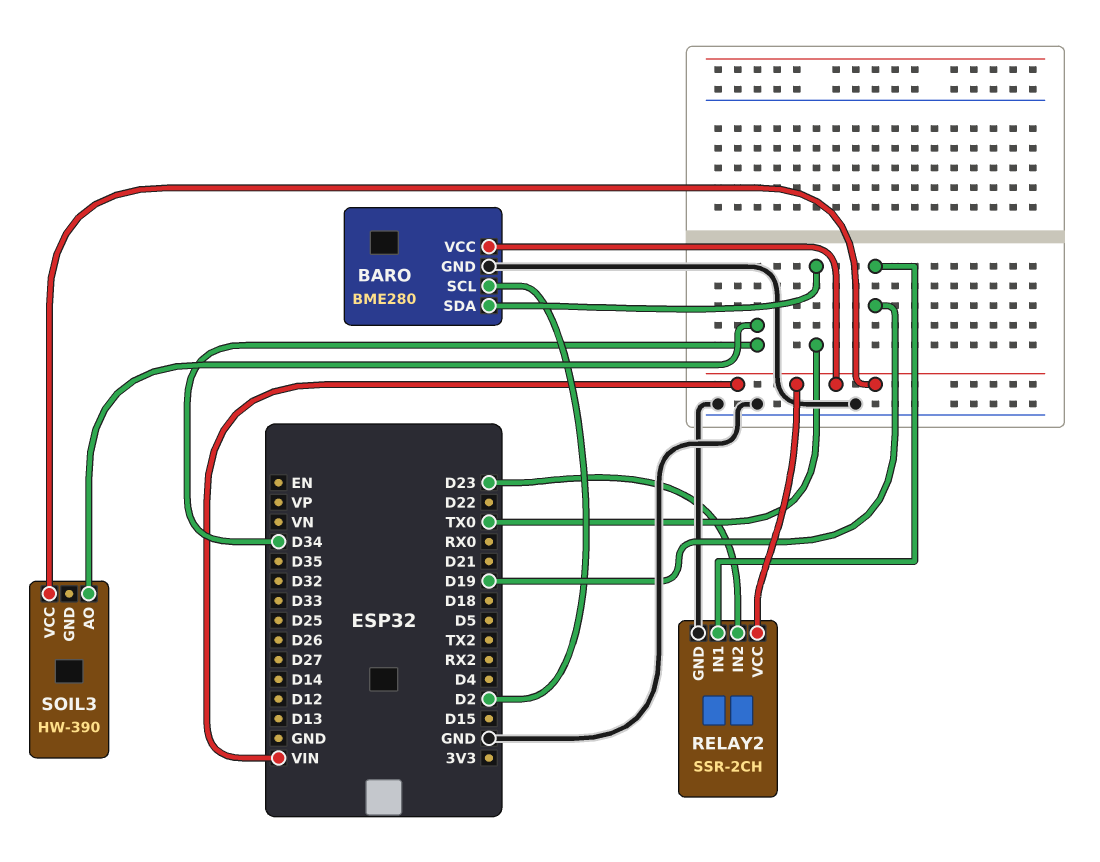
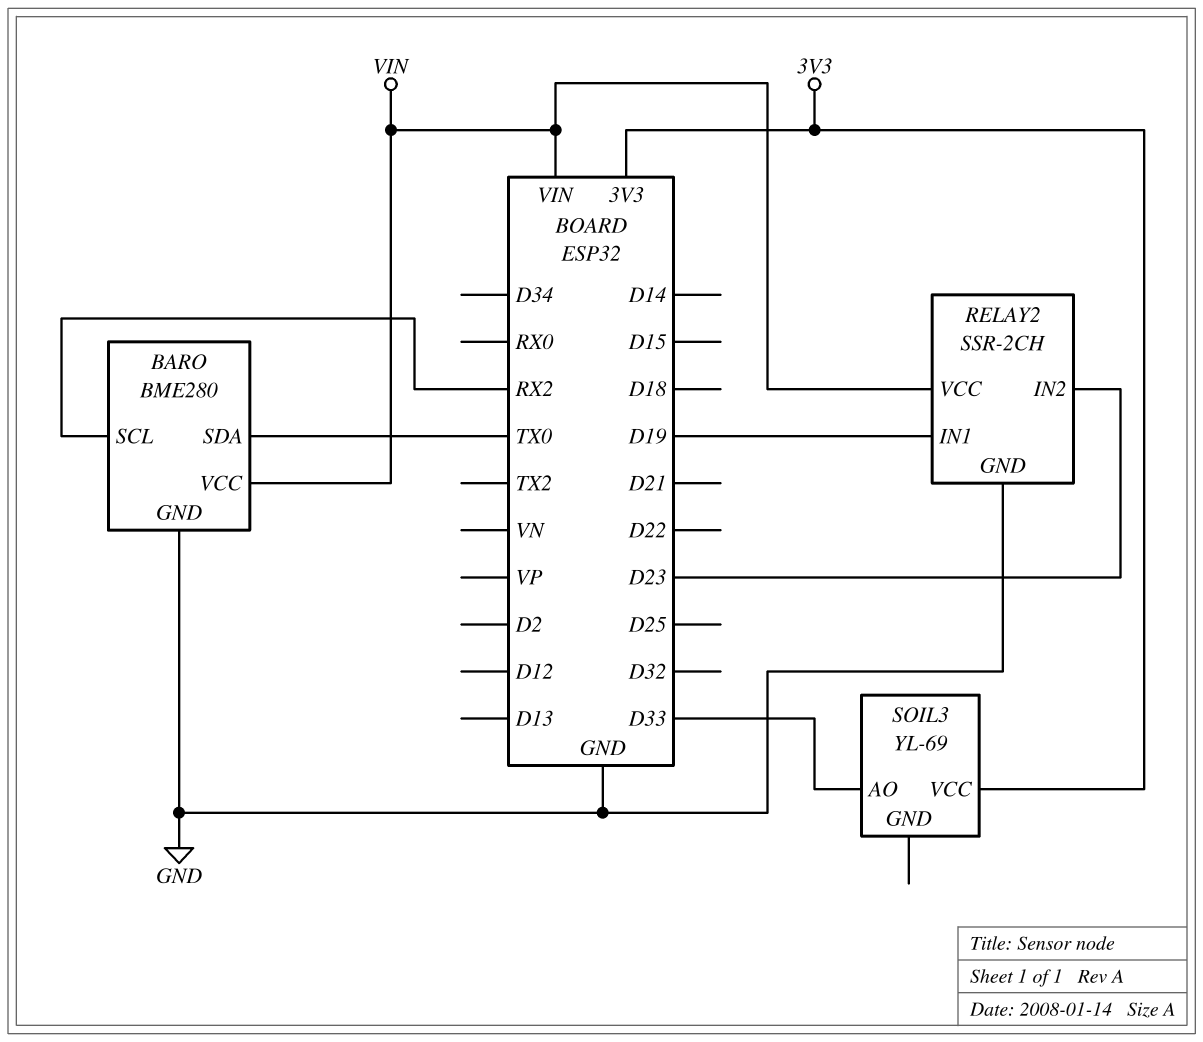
BARO pin SCL: D2 -> RX2
SOIL3: HW-390 -> YL-69
SOIL3 pin AO: D34 -> D33
SOIL3 pin VCC: VIN -> 3V3

